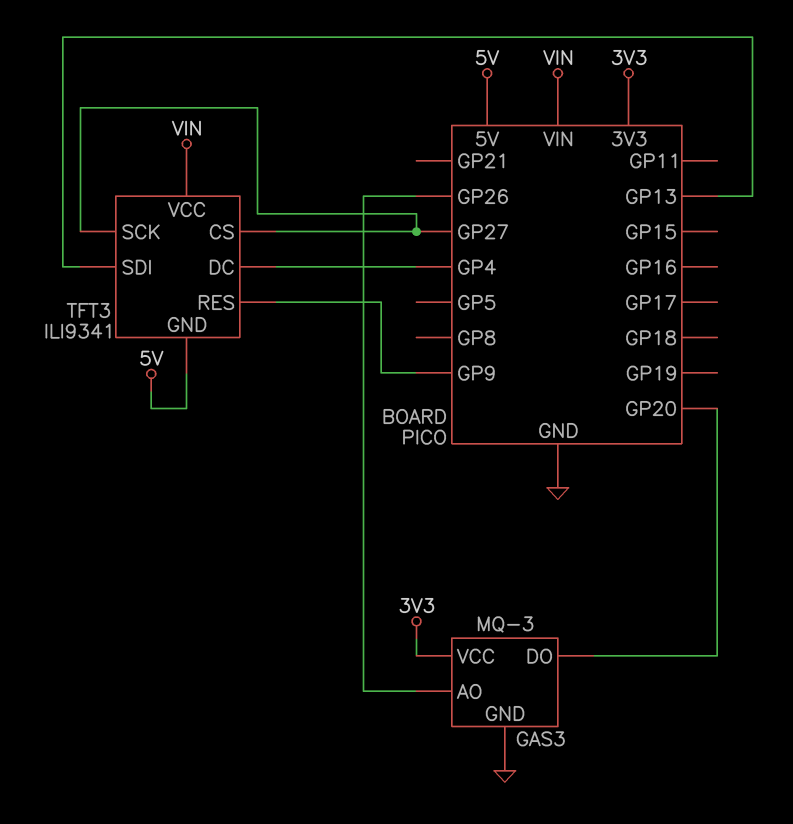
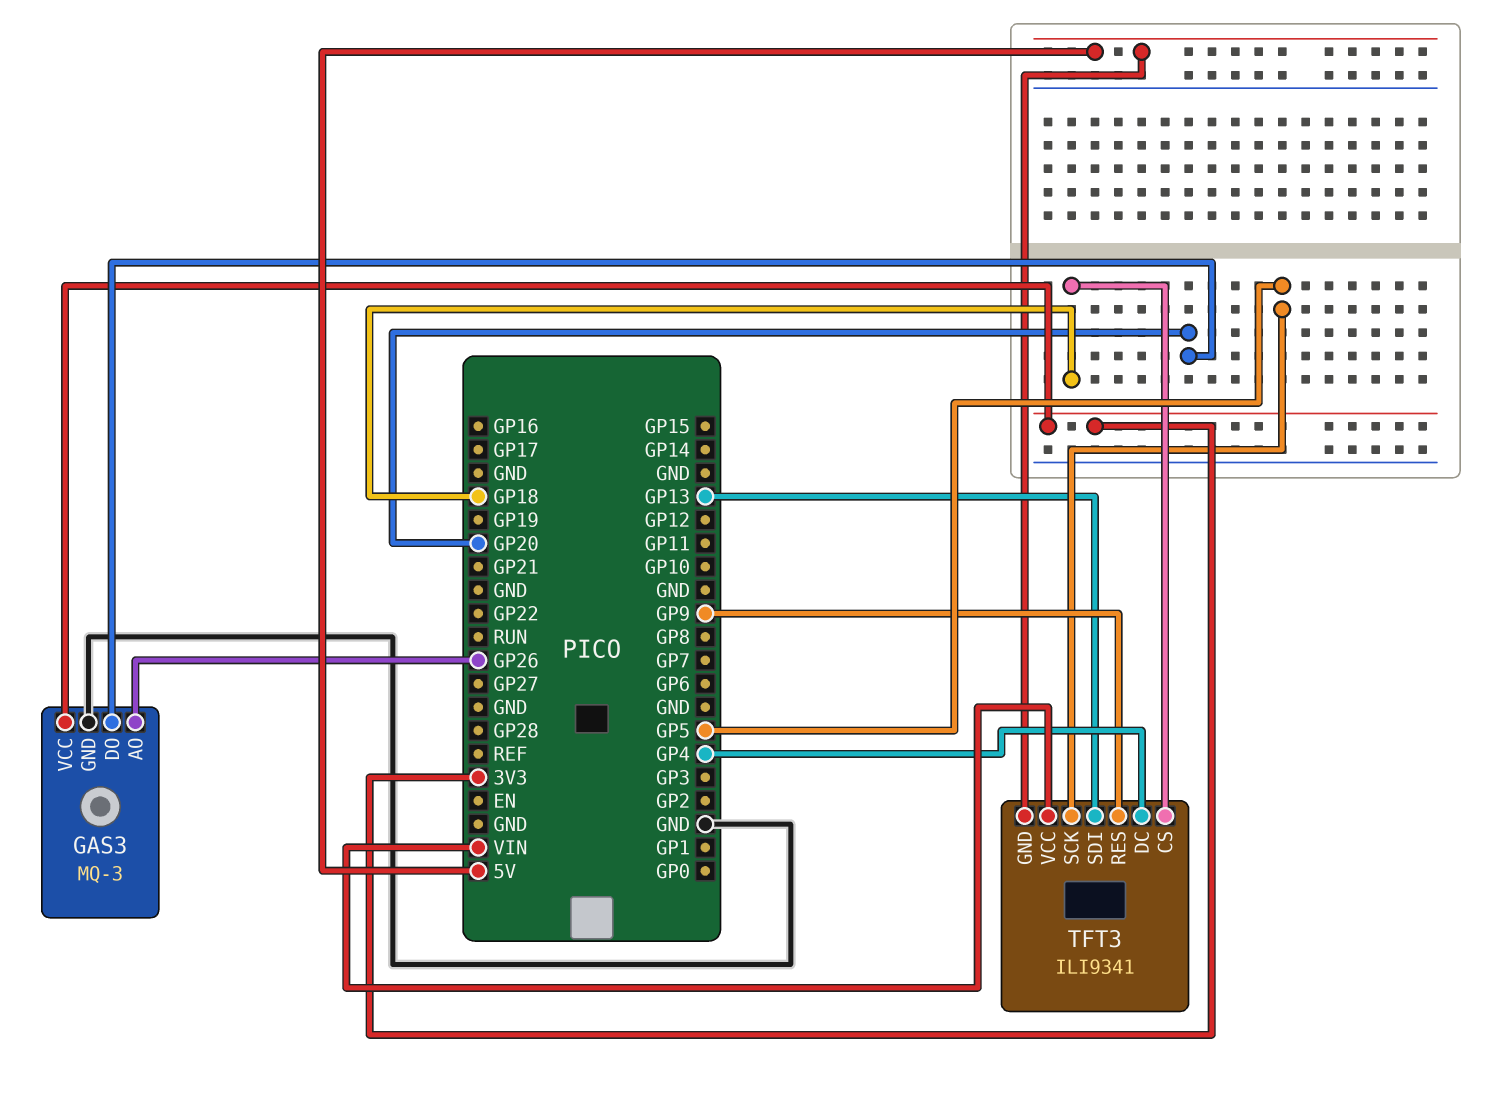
TFT3 pin CS: GP27 -> GP18
TFT3 pin SCK: GP27 -> GP5

